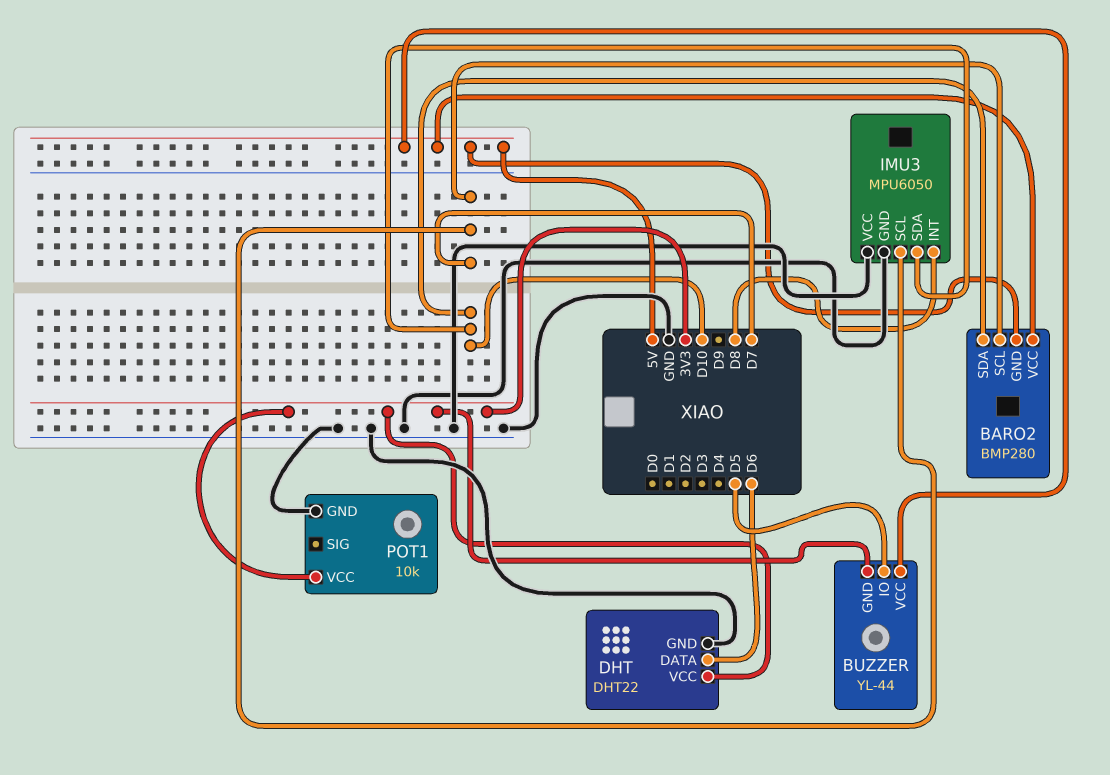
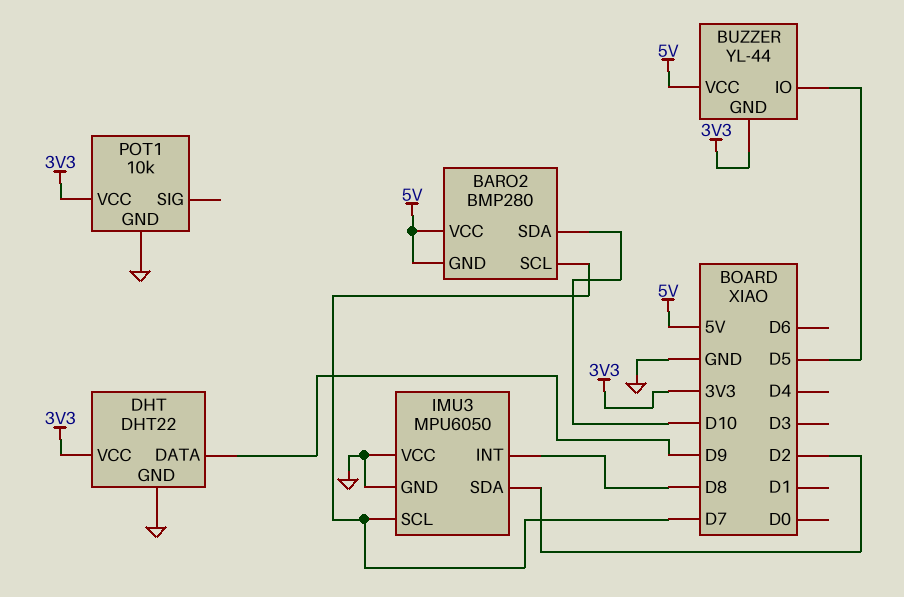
DHT pin DATA: D6 -> D9
IMU3 pin SDA: D10 -> D2

